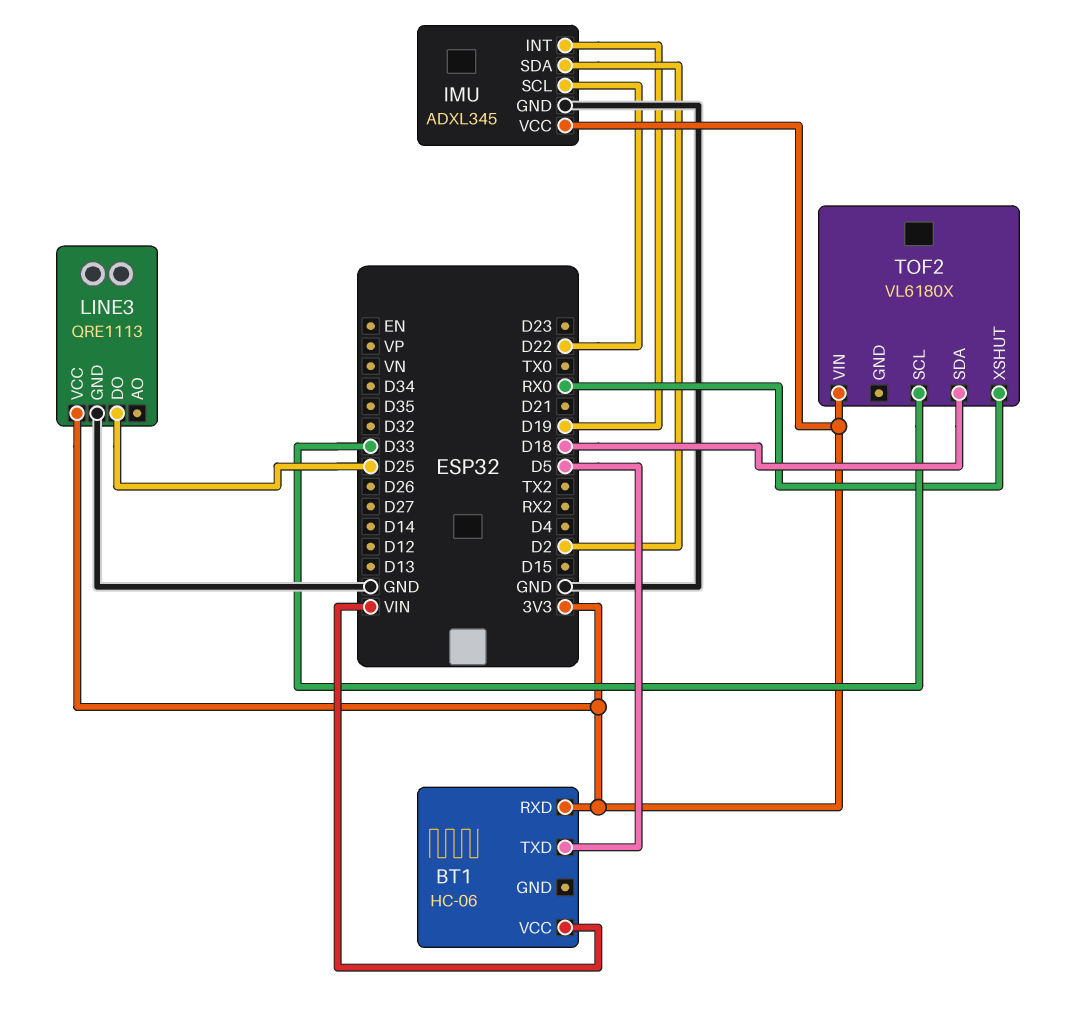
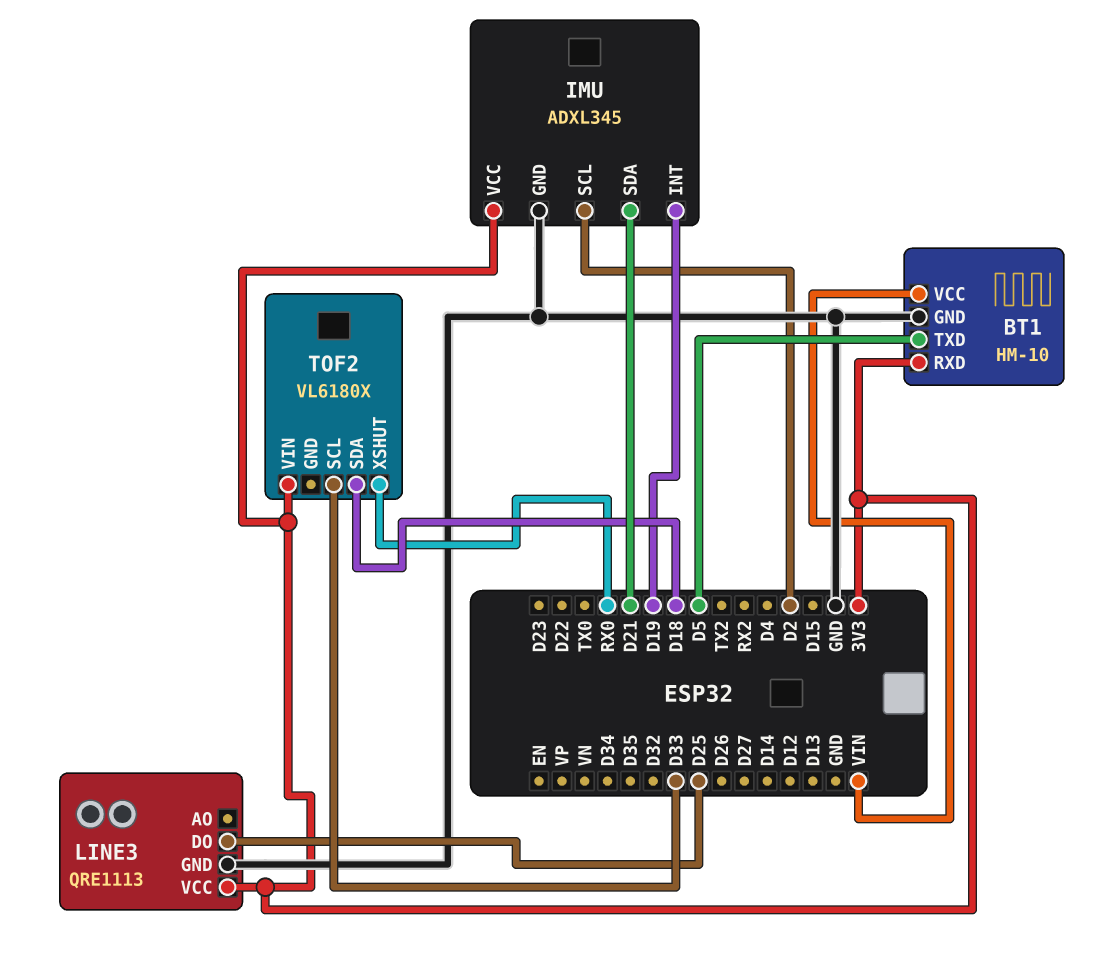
BT1: HC-06 -> HM-10
BT1 pin GND: none -> GND
IMU pin SCL: D22 -> D2
IMU pin SDA: D2 -> D21

